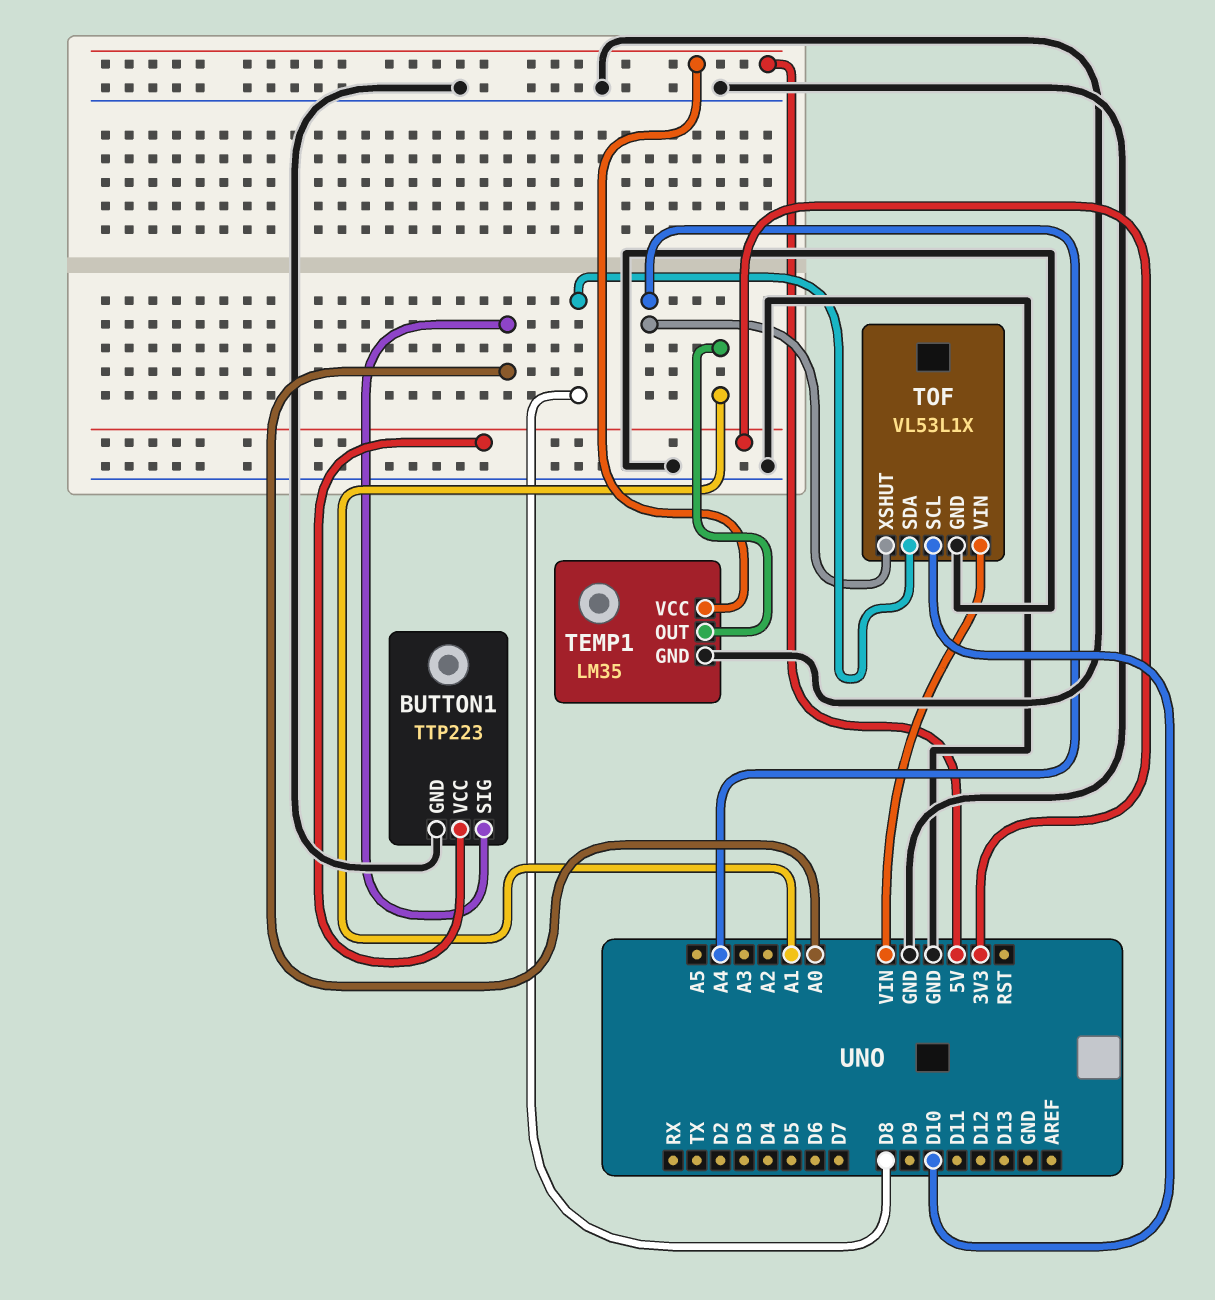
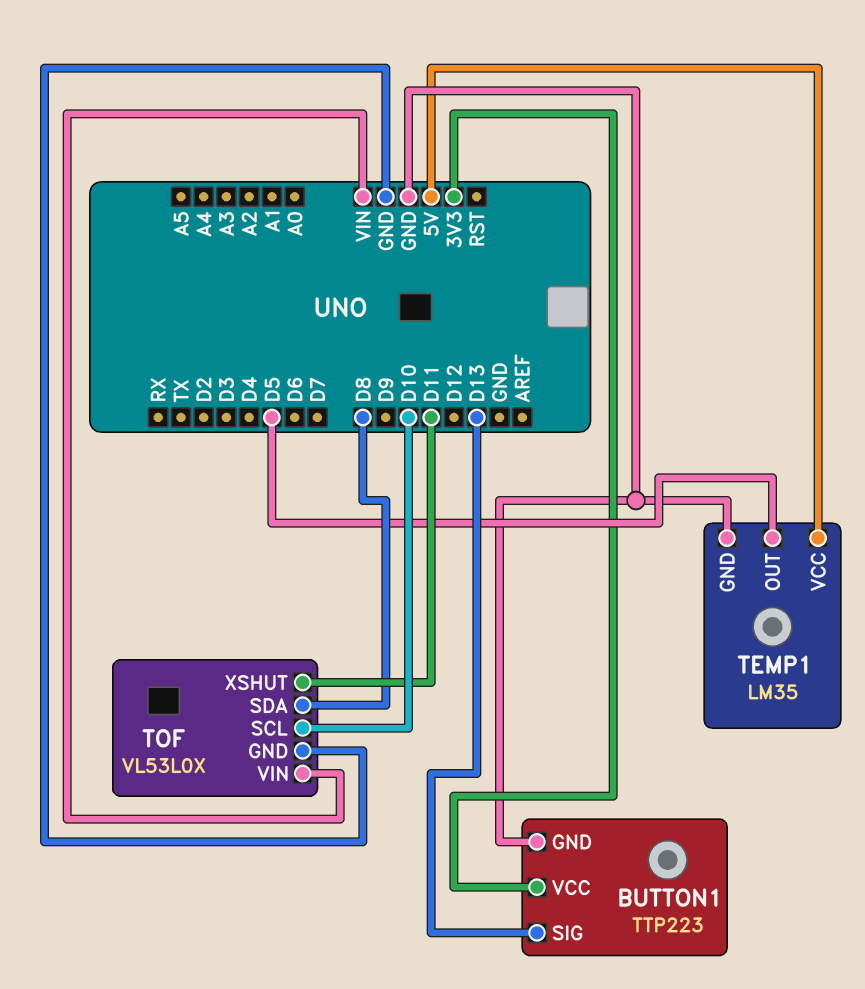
BUTTON1 pin SIG: A0 -> D13
TEMP1 pin OUT: A1 -> D5
TOF: VL53L1X -> VL53L0X
TOF pin XSHUT: A4 -> D11

